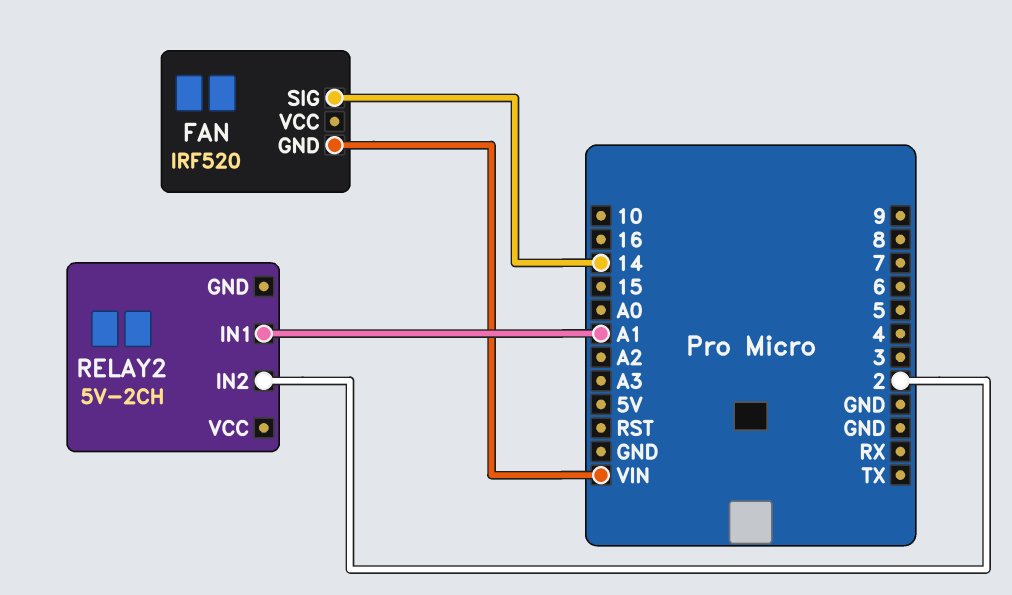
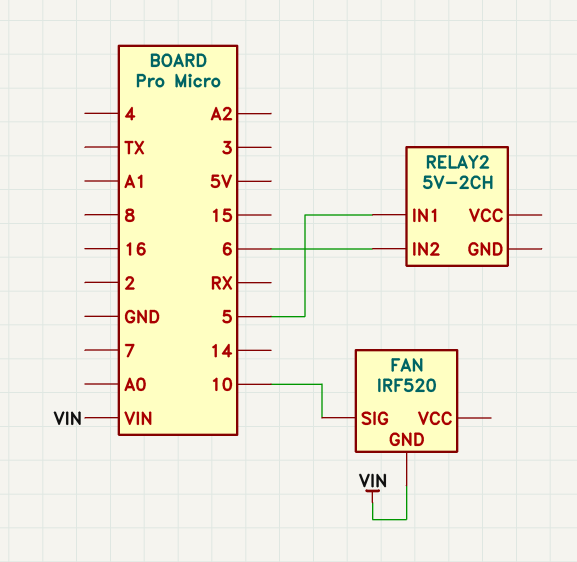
FAN pin SIG: 14 -> 10
RELAY2 pin IN1: A1 -> 5
RELAY2 pin IN2: 2 -> 6

